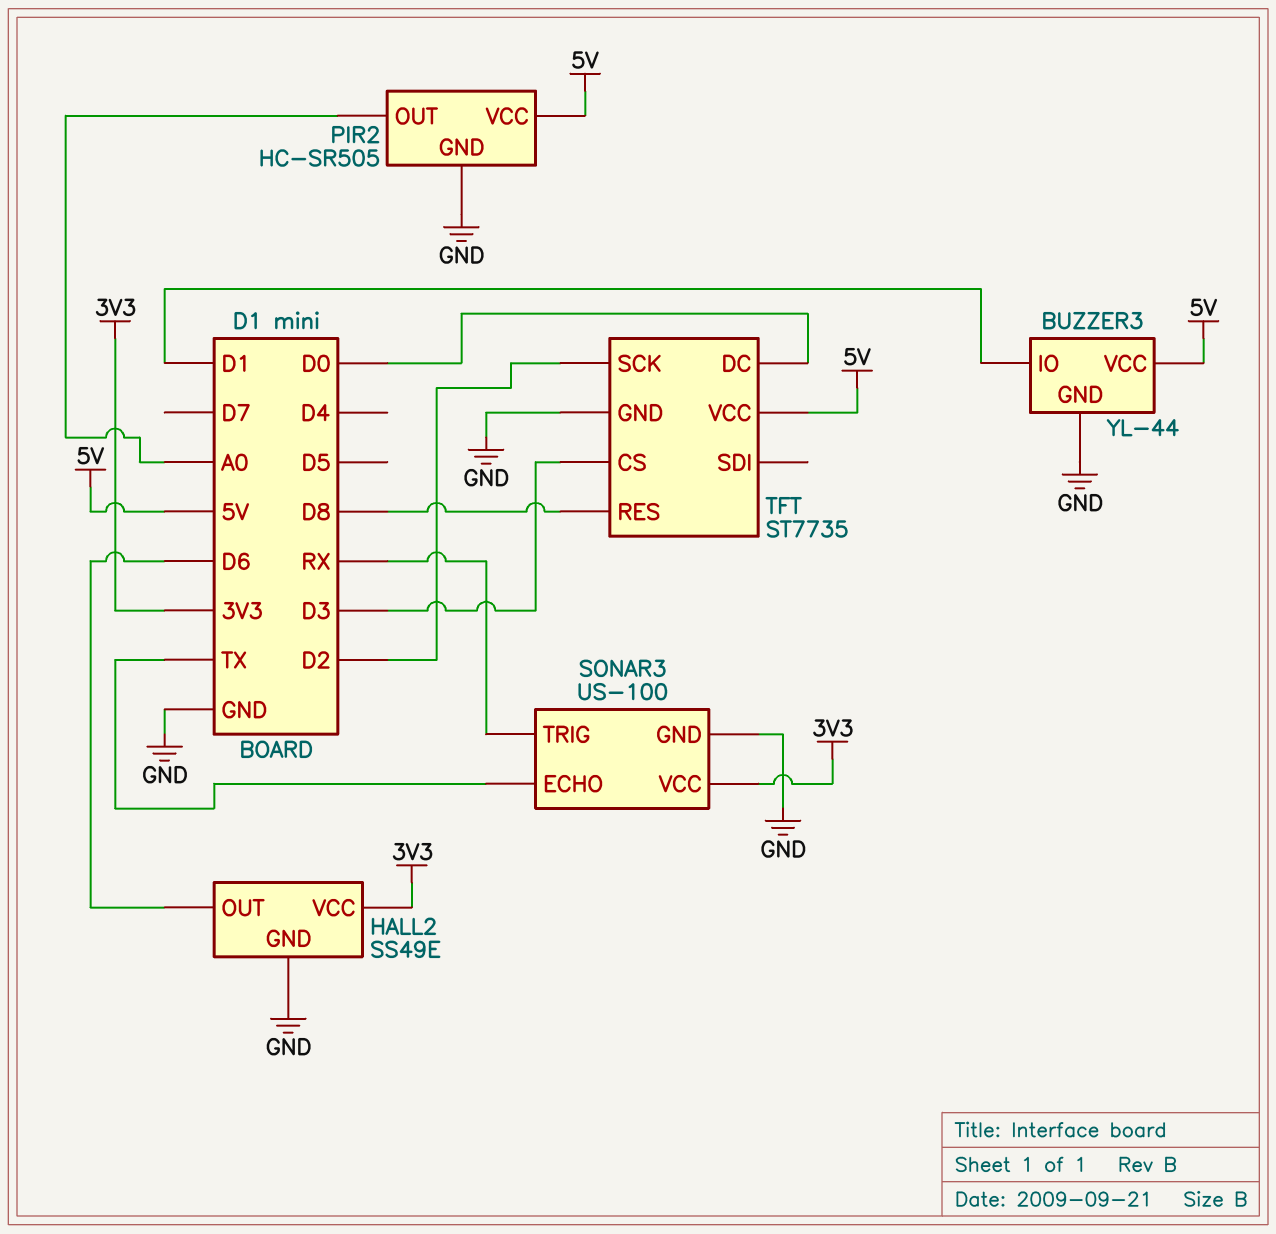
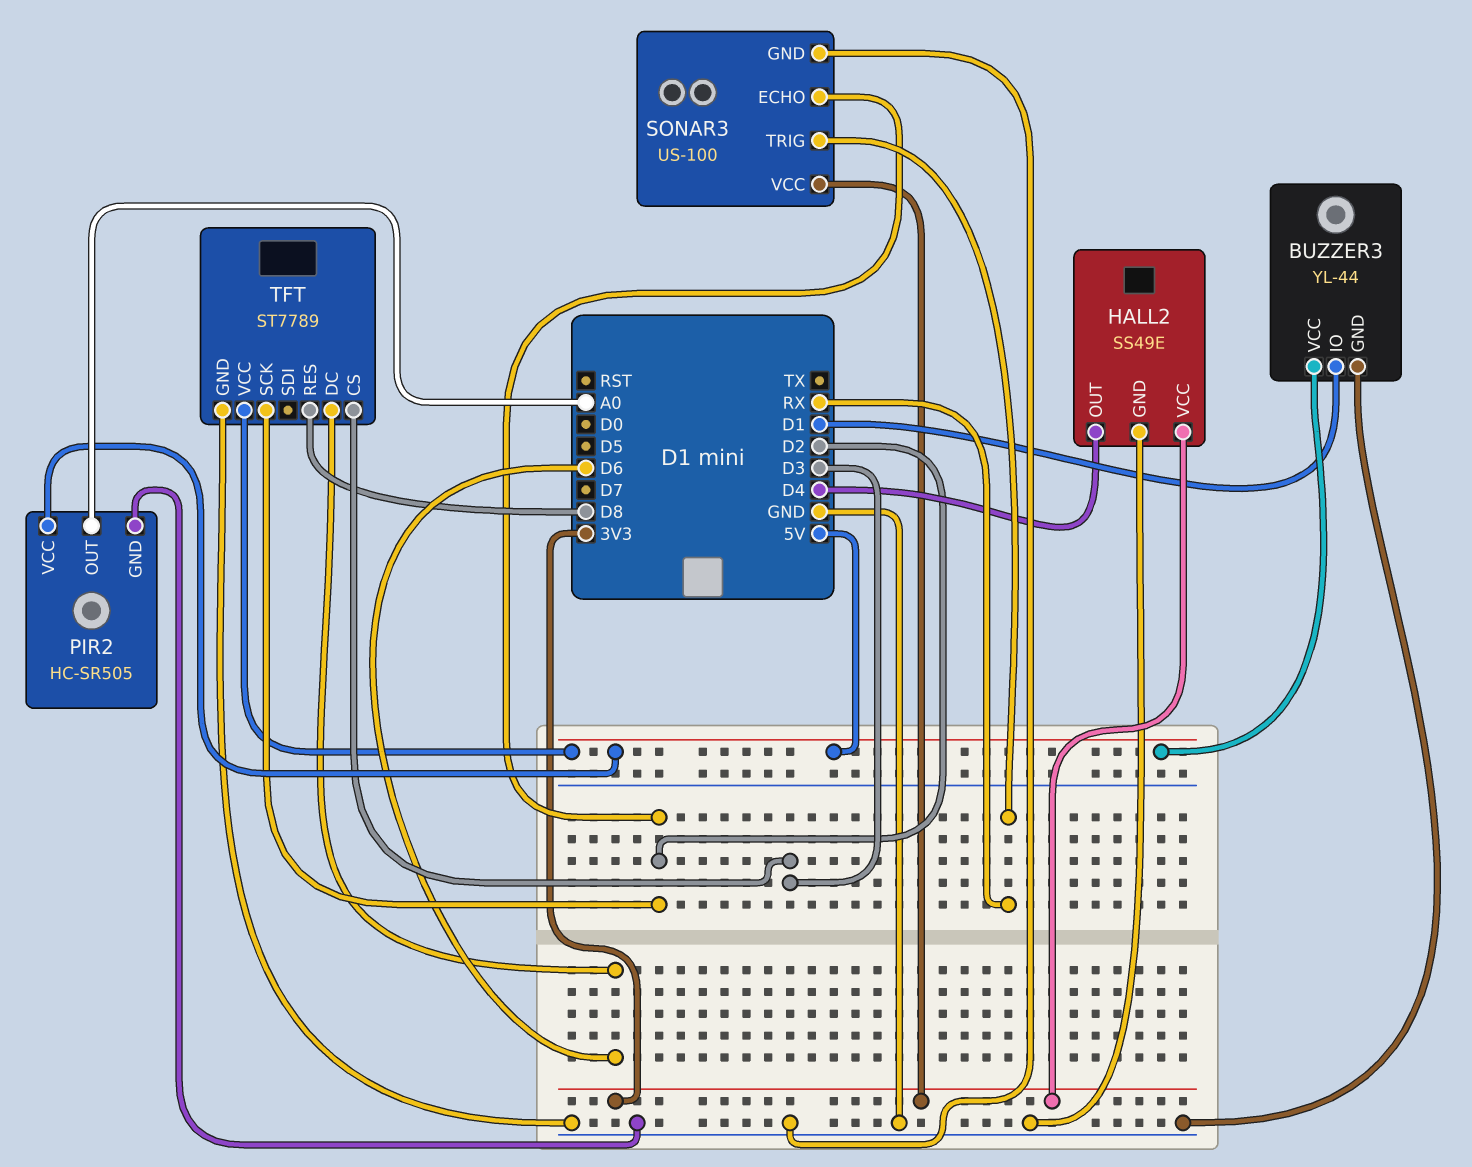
HALL2 pin OUT: D6 -> D4
SONAR3 pin ECHO: TX -> D2
TFT: ST7735 -> ST7789
TFT pin DC: D0 -> D6

